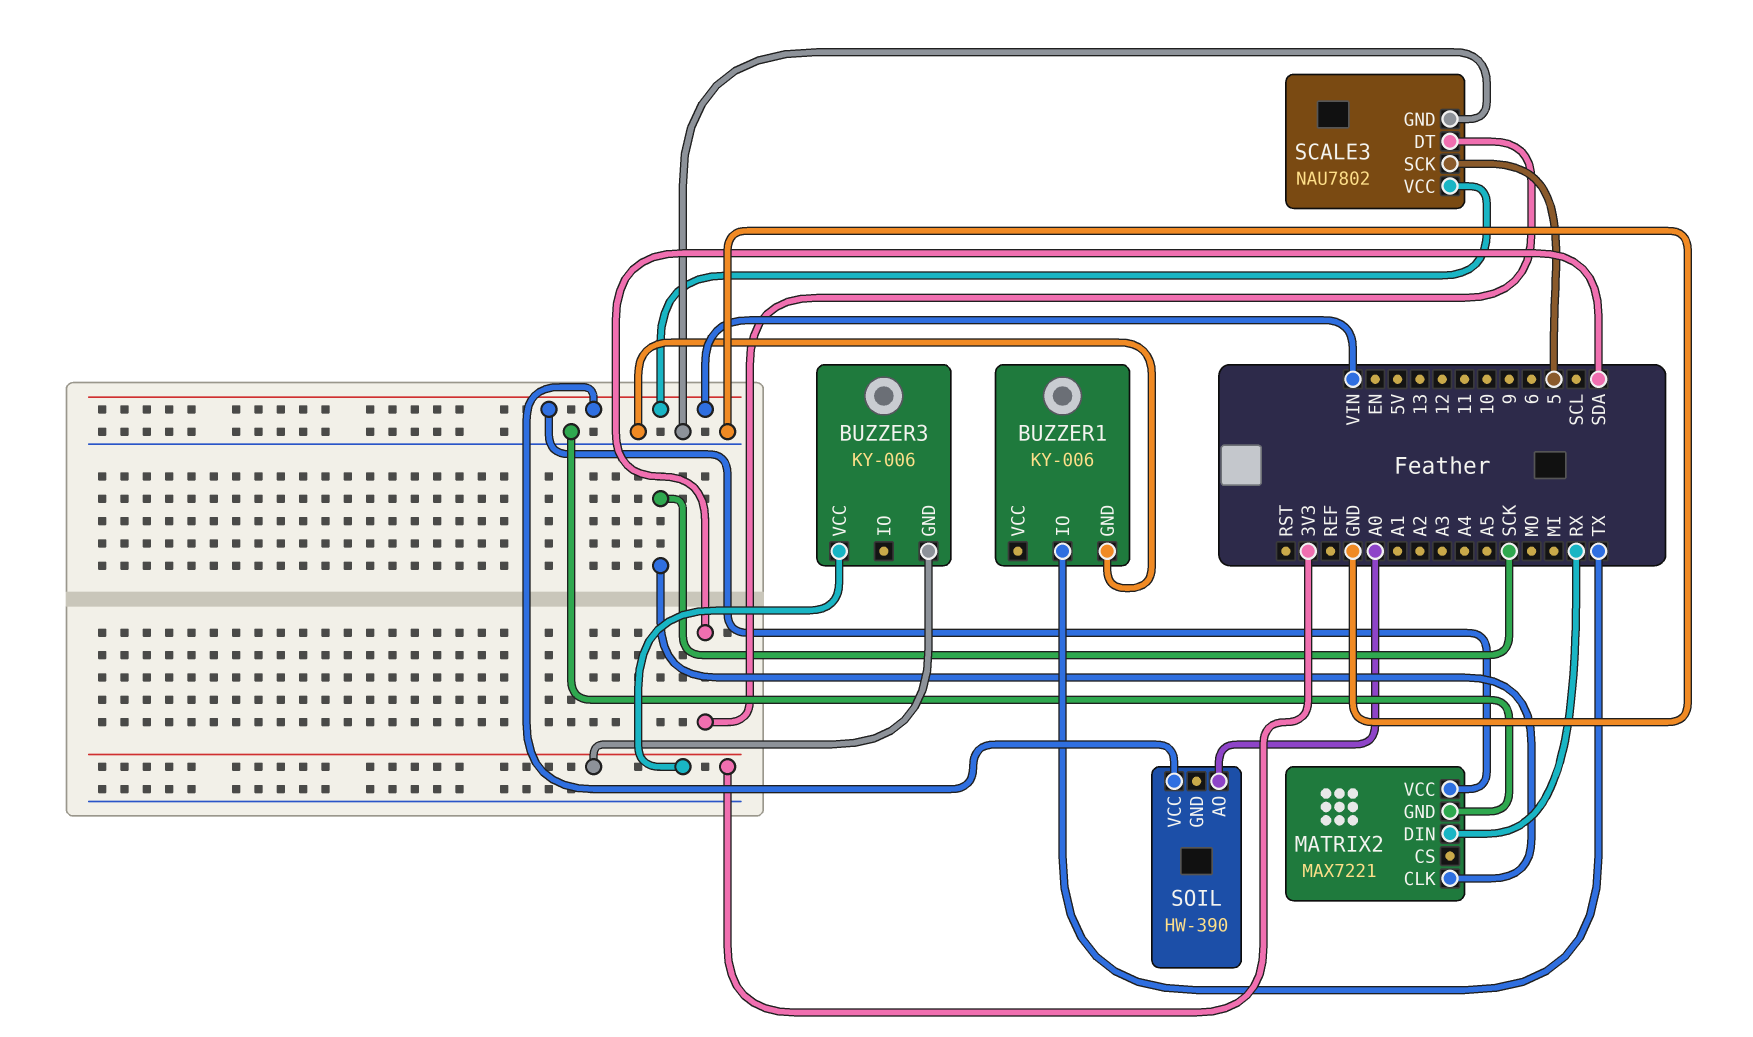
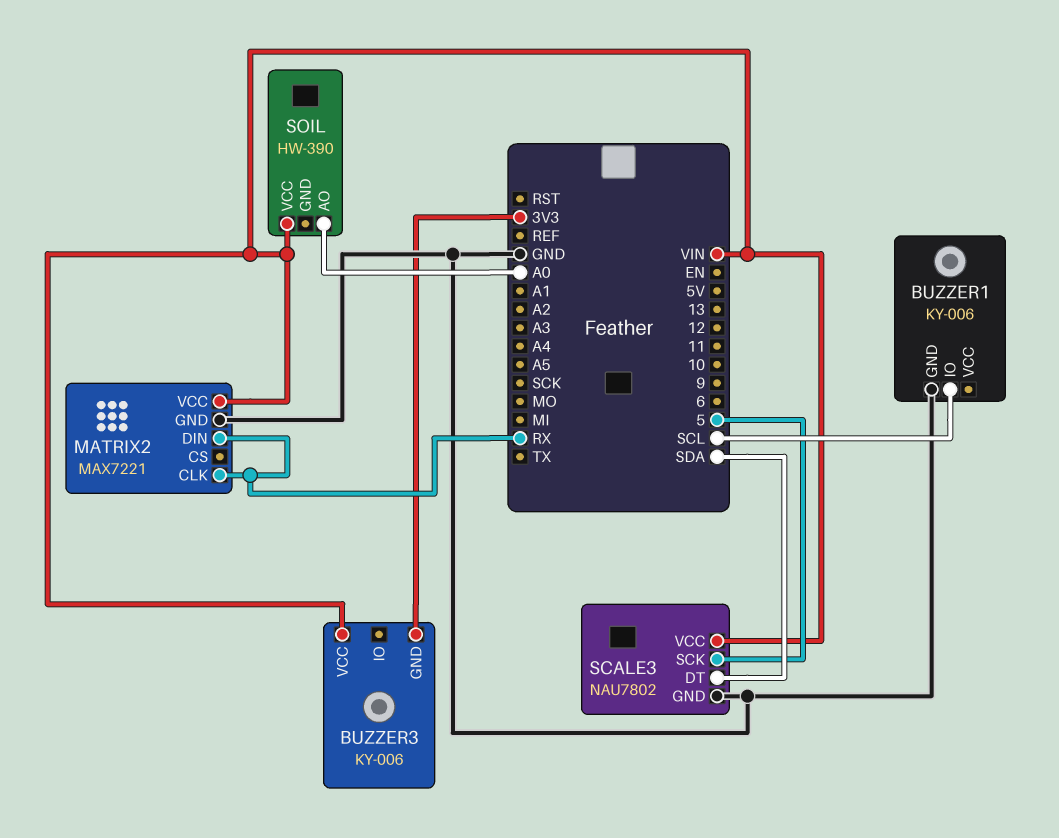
BUZZER1 pin IO: TX -> SCL
BUZZER3 pin VCC: 3V3 -> VIN
MATRIX2 pin CLK: SCK -> RX

